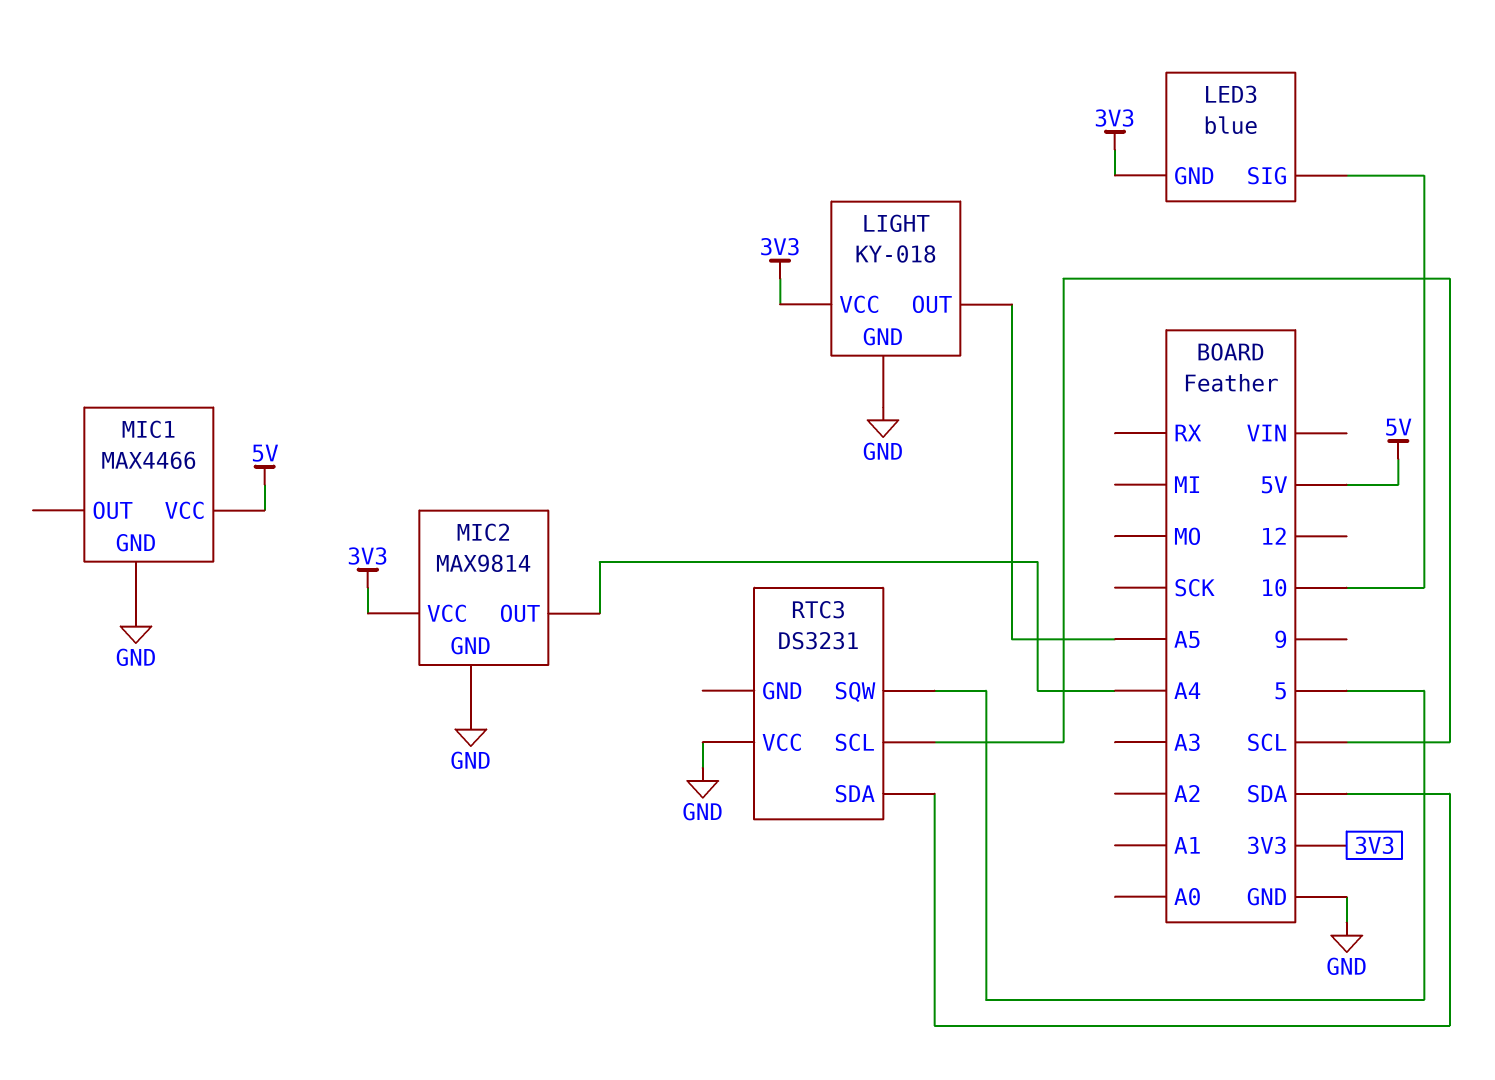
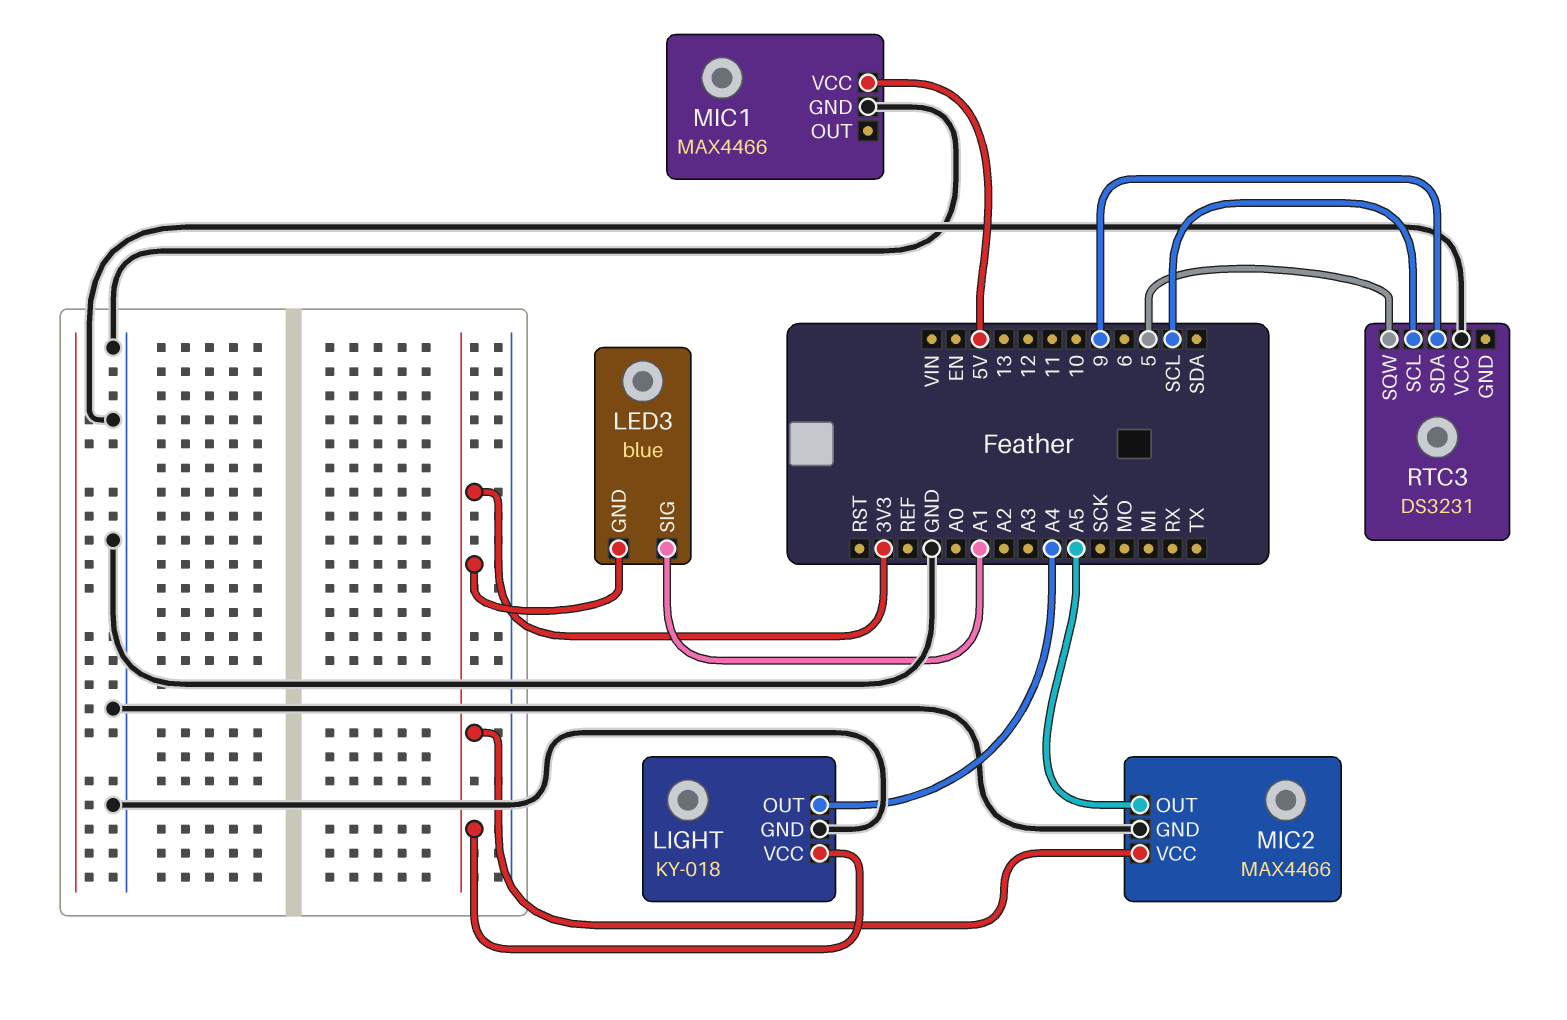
LED3 pin SIG: 10 -> A1
LIGHT pin OUT: A5 -> A4
MIC2: MAX9814 -> MAX4466
MIC2 pin OUT: A4 -> A5
RTC3 pin SDA: SDA -> 9

